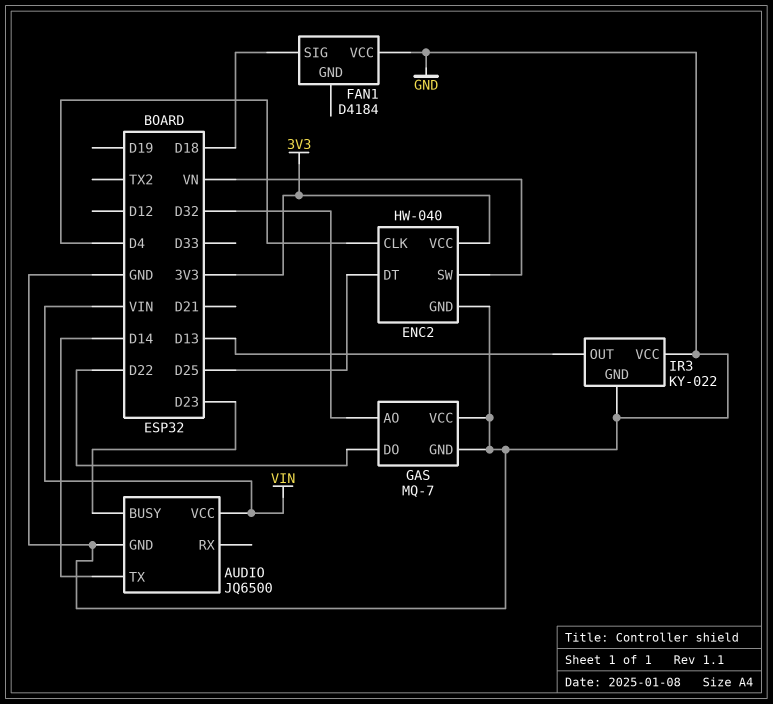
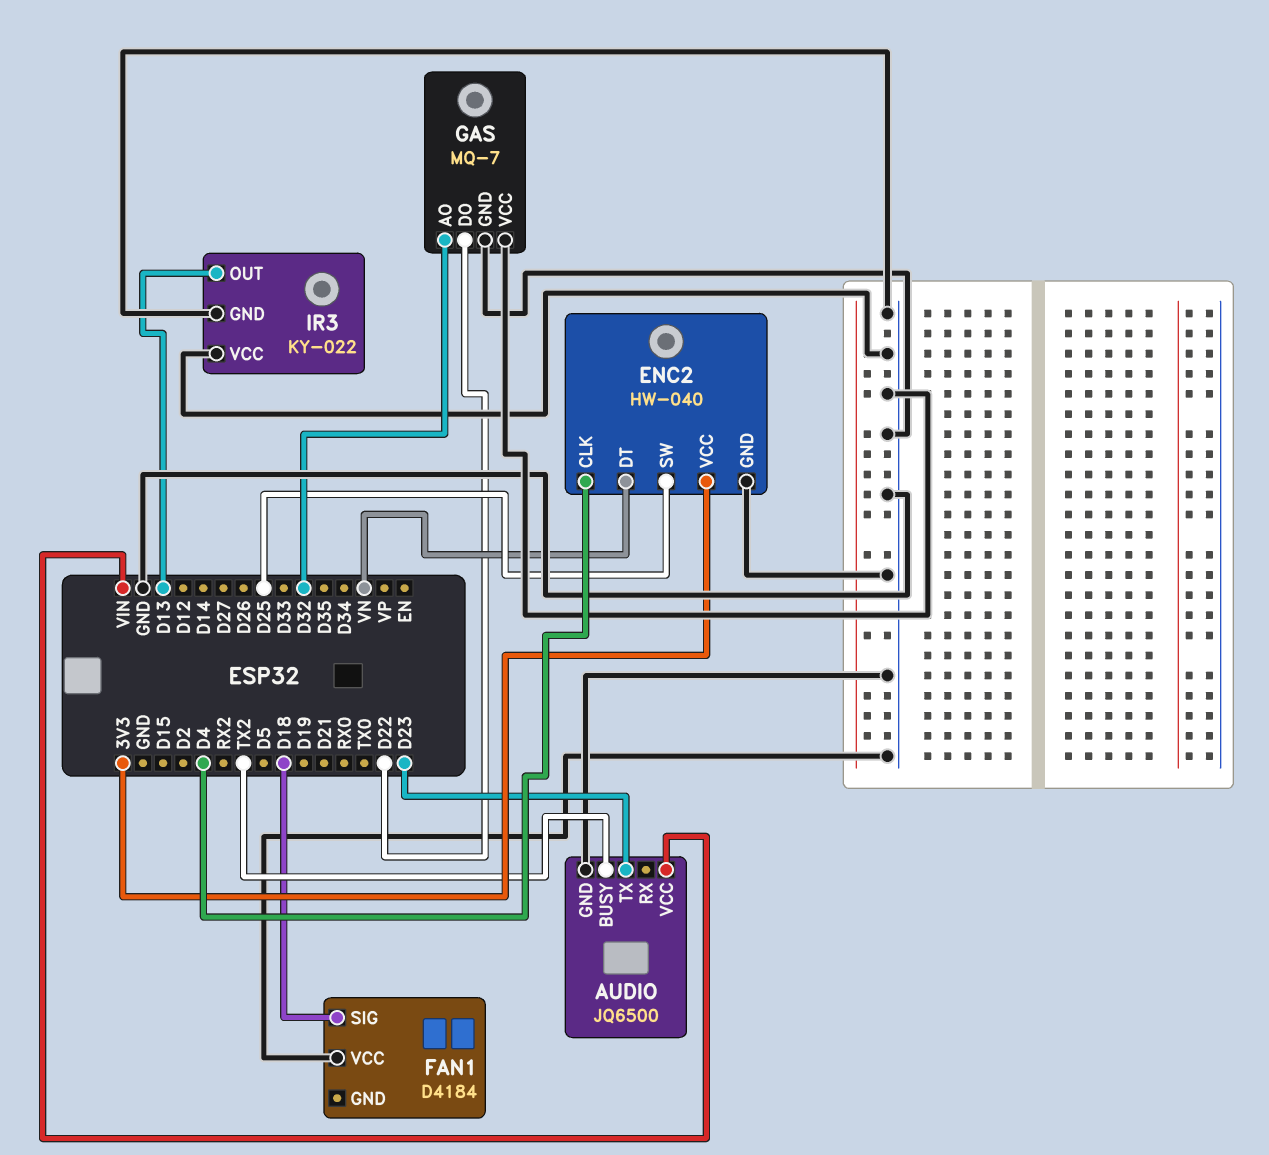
AUDIO pin BUSY: D23 -> TX2
AUDIO pin TX: D14 -> D23
ENC2 pin DT: D25 -> VN
ENC2 pin SW: VN -> D25

